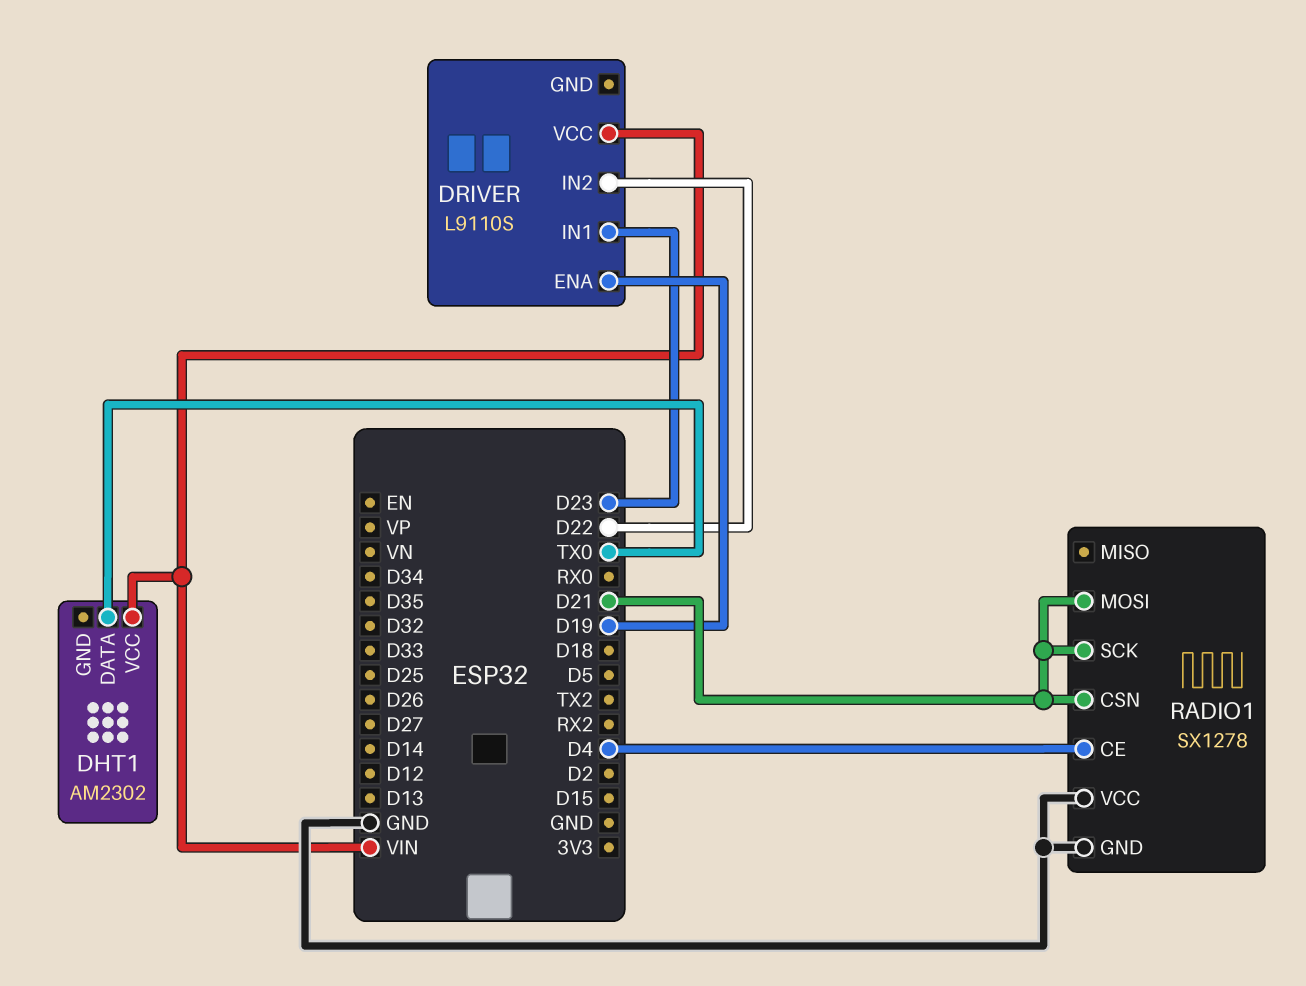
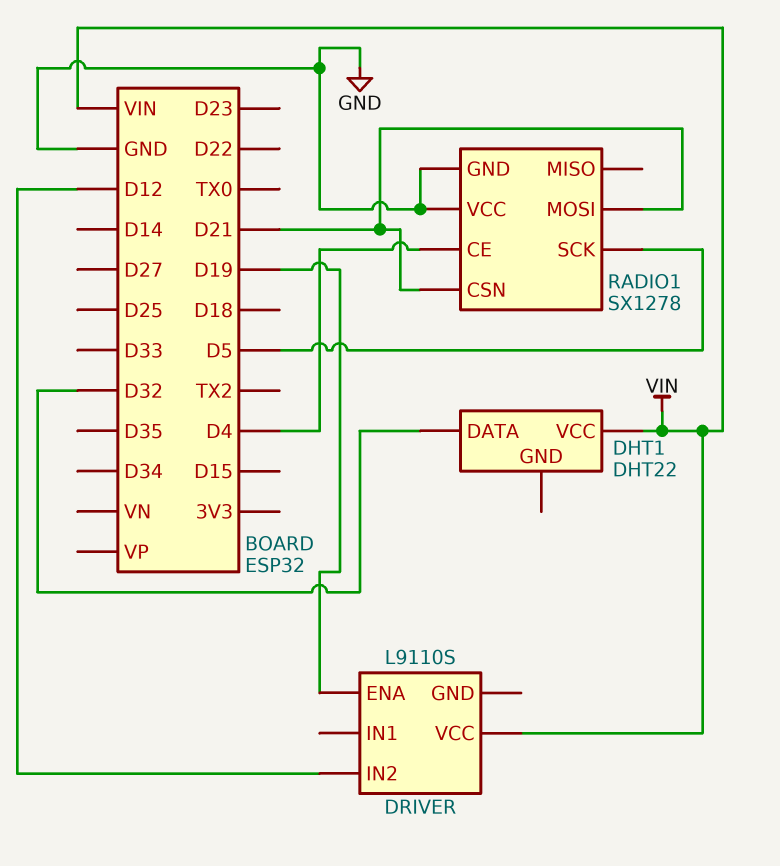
DHT1: AM2302 -> DHT22
DHT1 pin DATA: TX0 -> D32
DRIVER pin IN1: D23 -> none
DRIVER pin IN2: D22 -> D12
RADIO1 pin SCK: D21 -> D5

